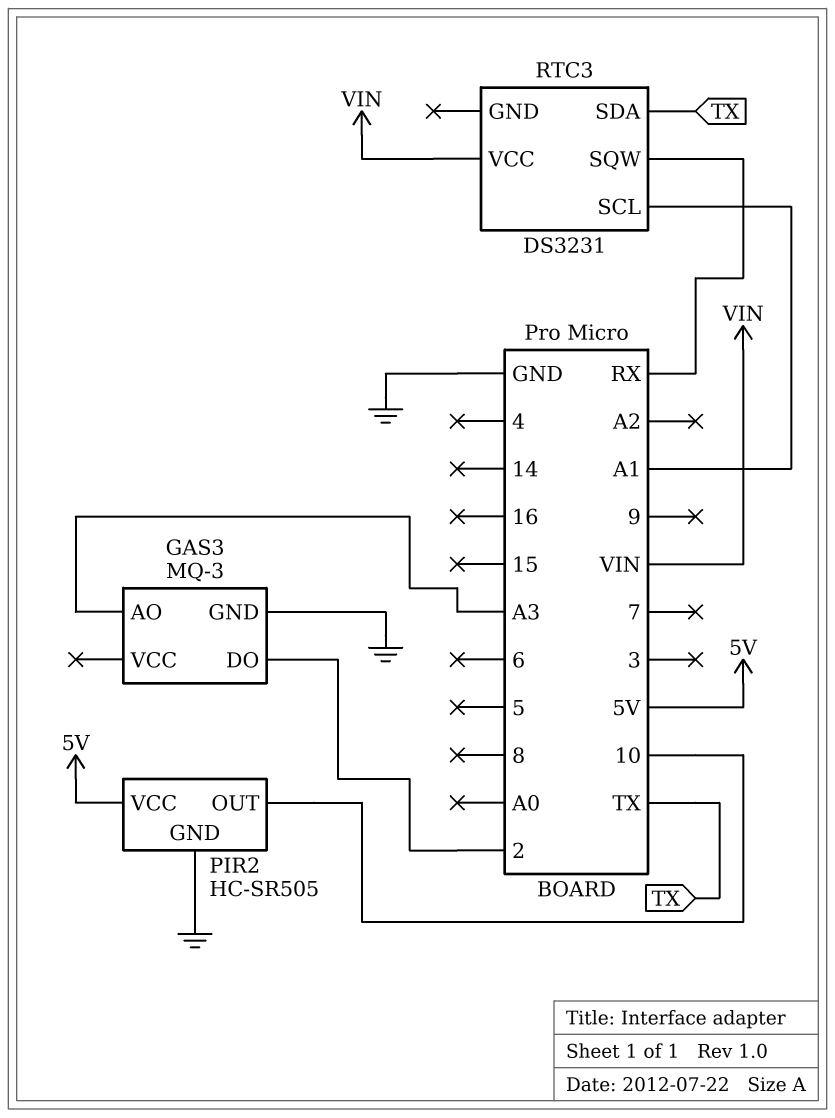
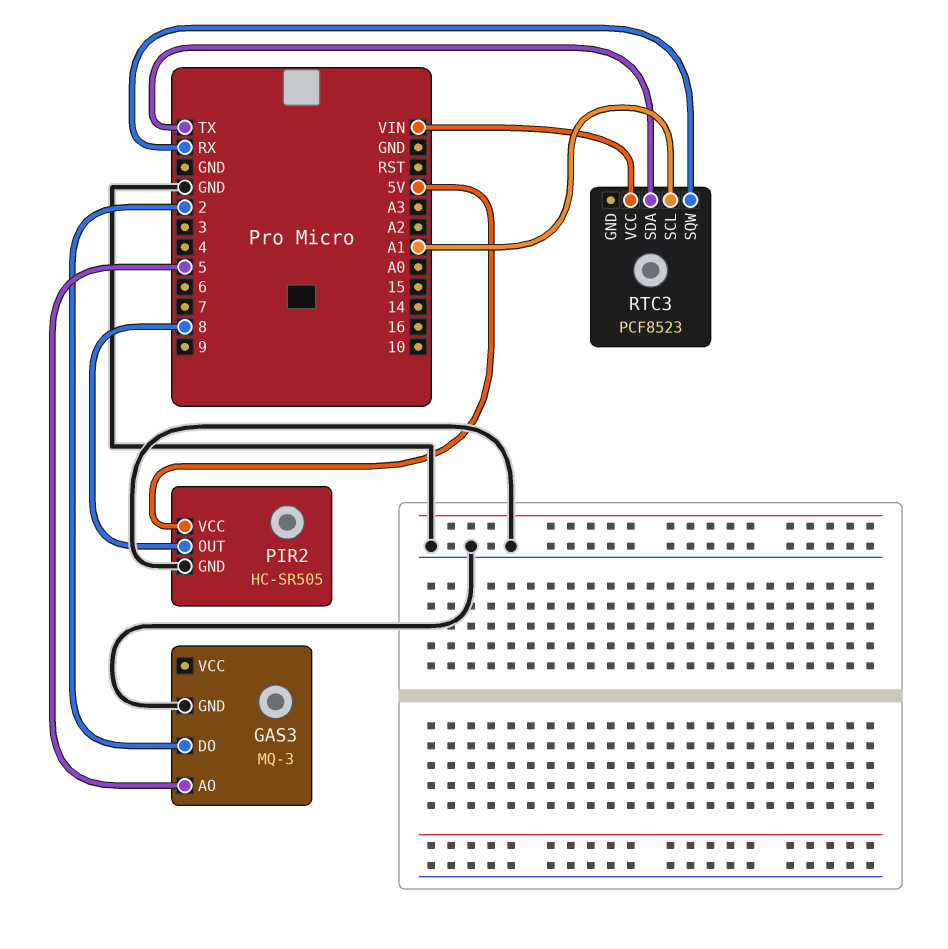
GAS3 pin AO: A3 -> 5
PIR2 pin OUT: 10 -> 8
RTC3: DS3231 -> PCF8523

